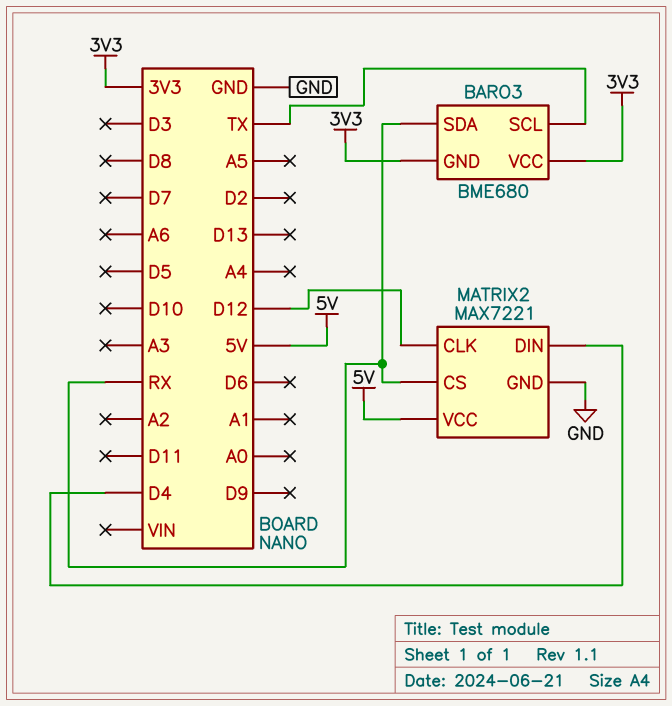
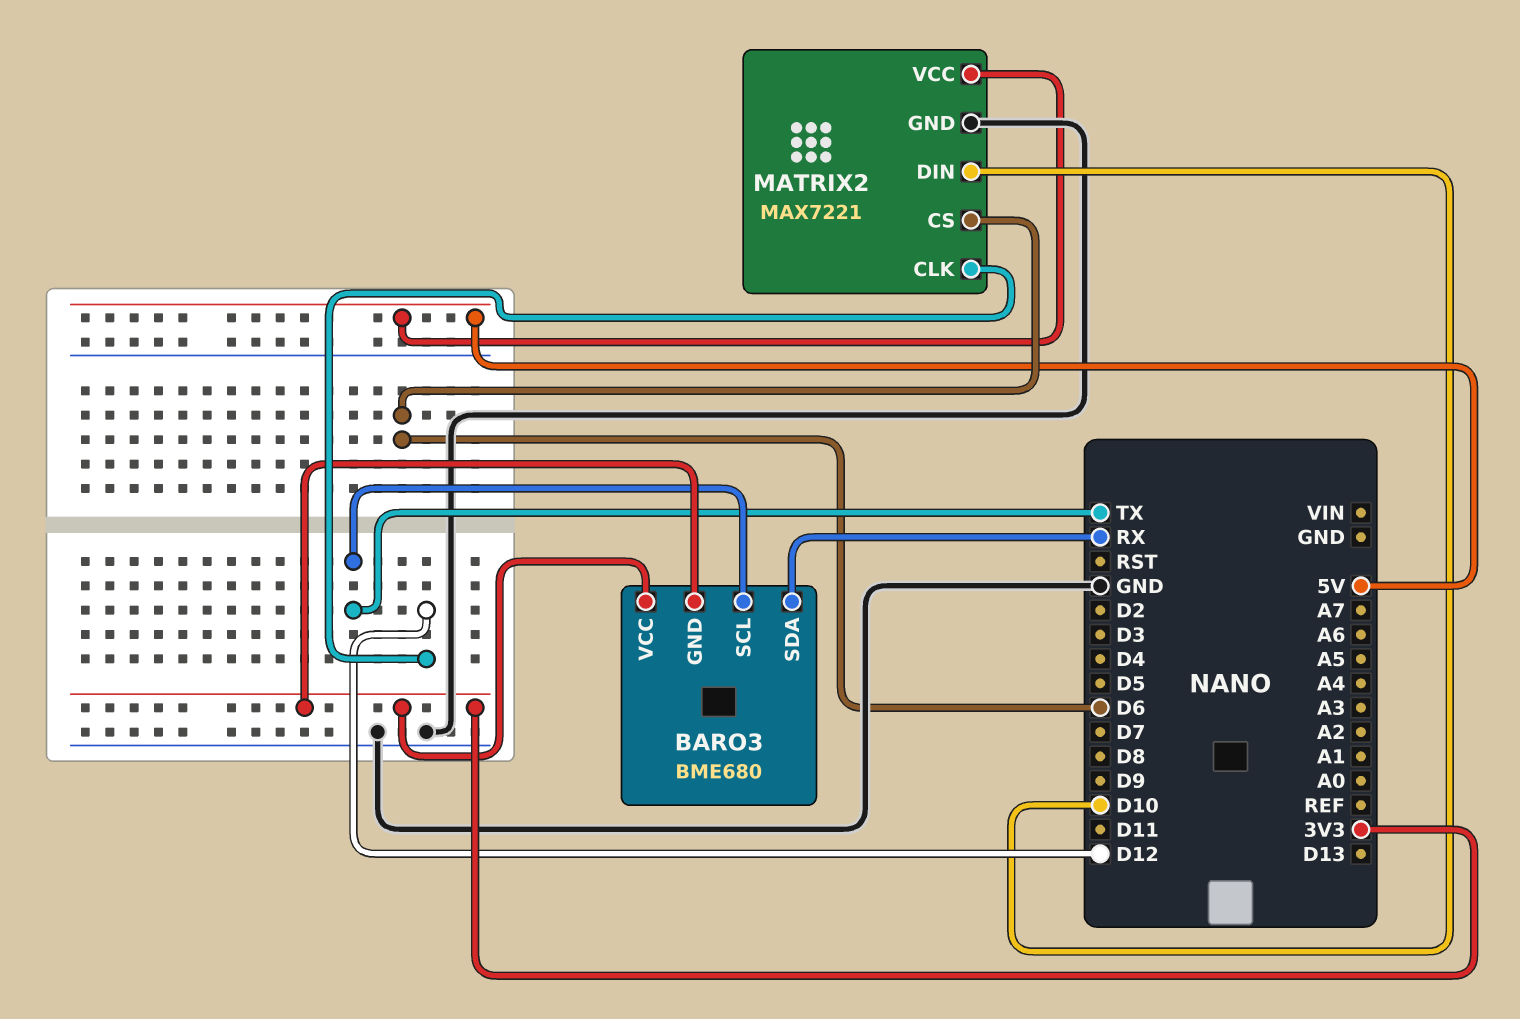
MATRIX2 pin CS: RX -> D6
MATRIX2 pin DIN: D4 -> D10

